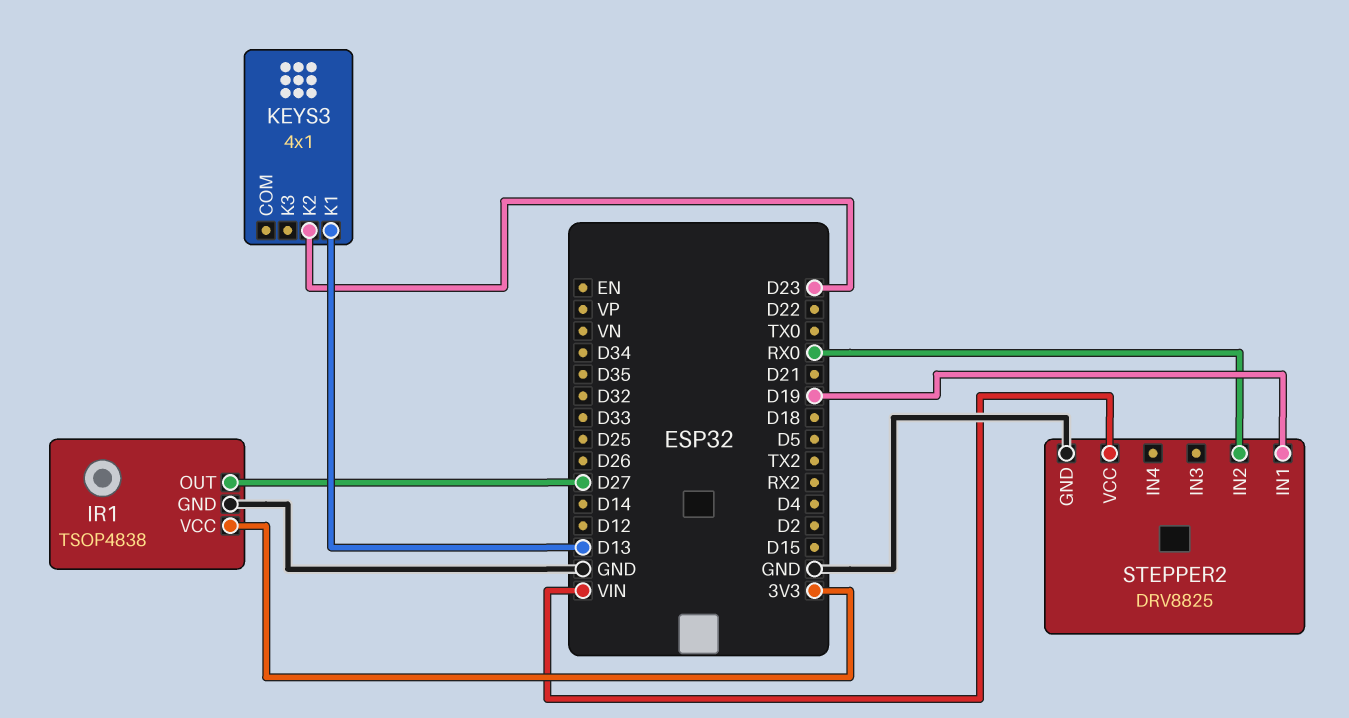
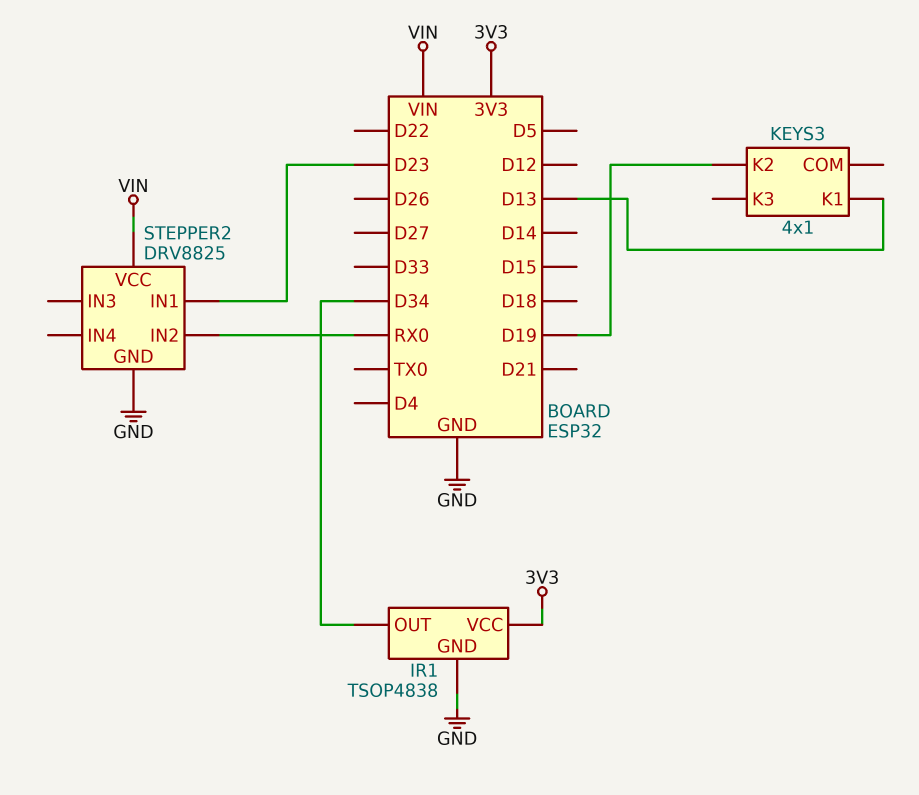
IR1 pin OUT: D27 -> D34
KEYS3 pin K2: D23 -> D19
STEPPER2 pin IN1: D19 -> D23

